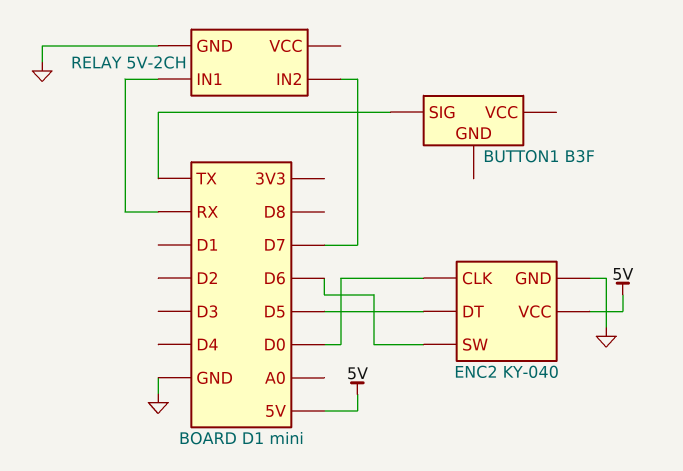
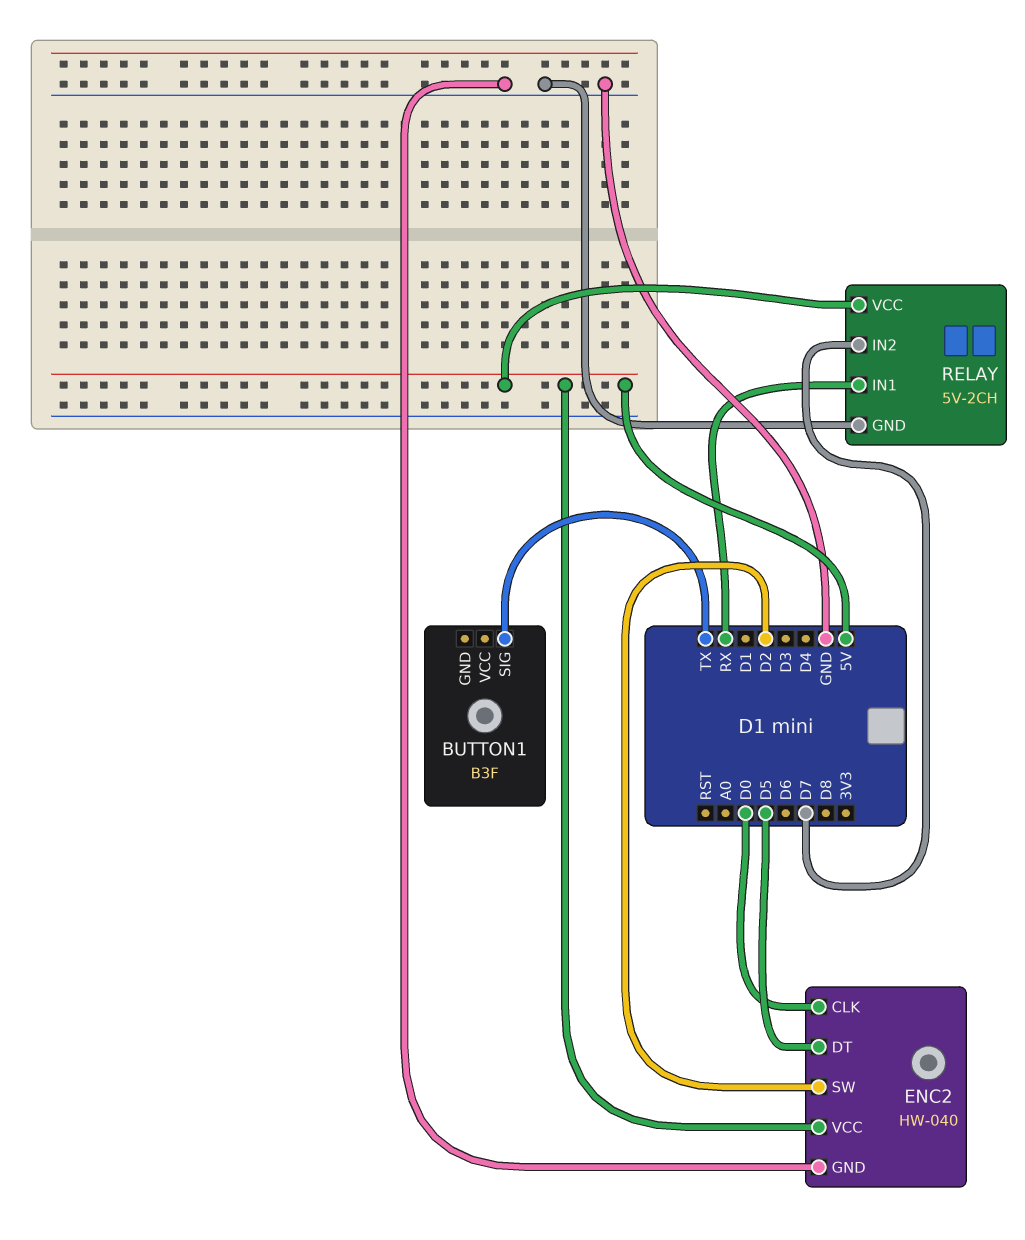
ENC2: KY-040 -> HW-040
ENC2 pin SW: D6 -> D2
RELAY pin VCC: none -> 5V

